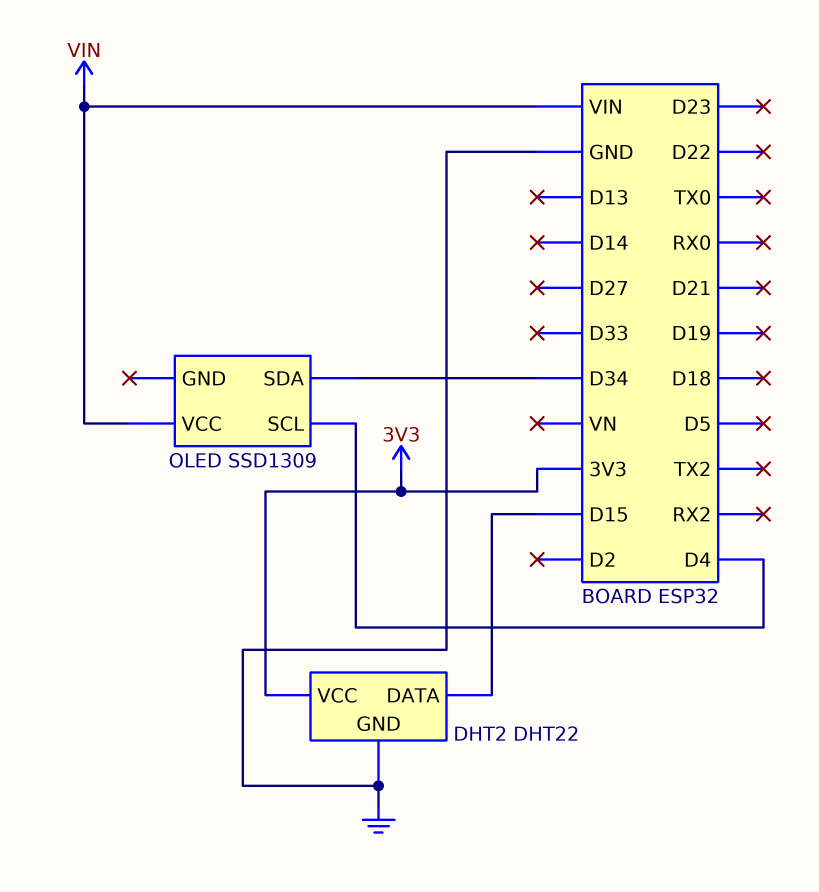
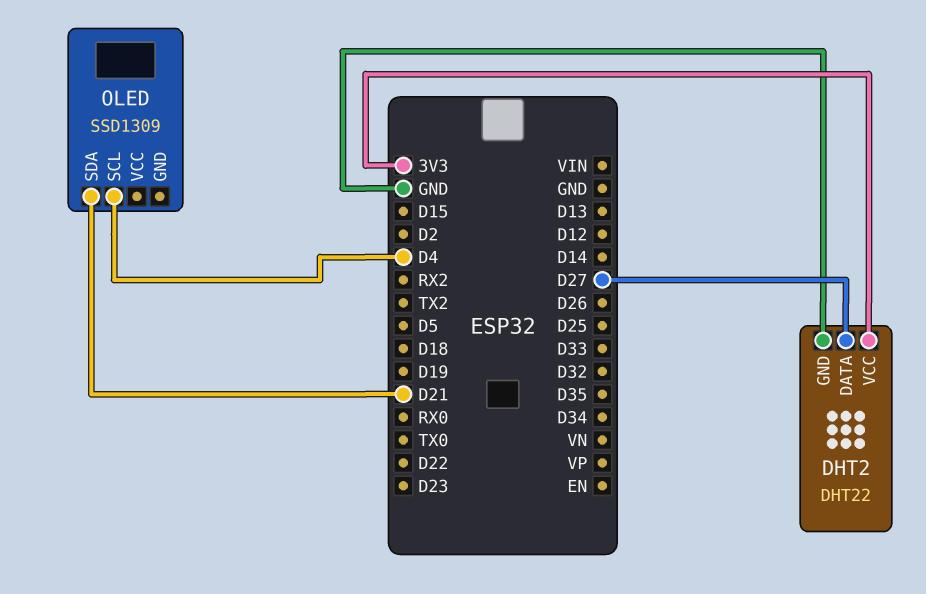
DHT2 pin DATA: D15 -> D27
OLED pin SDA: D34 -> D21
OLED pin VCC: VIN -> none

